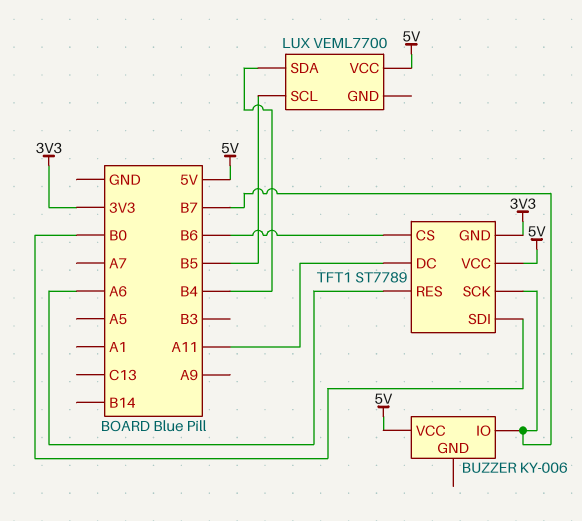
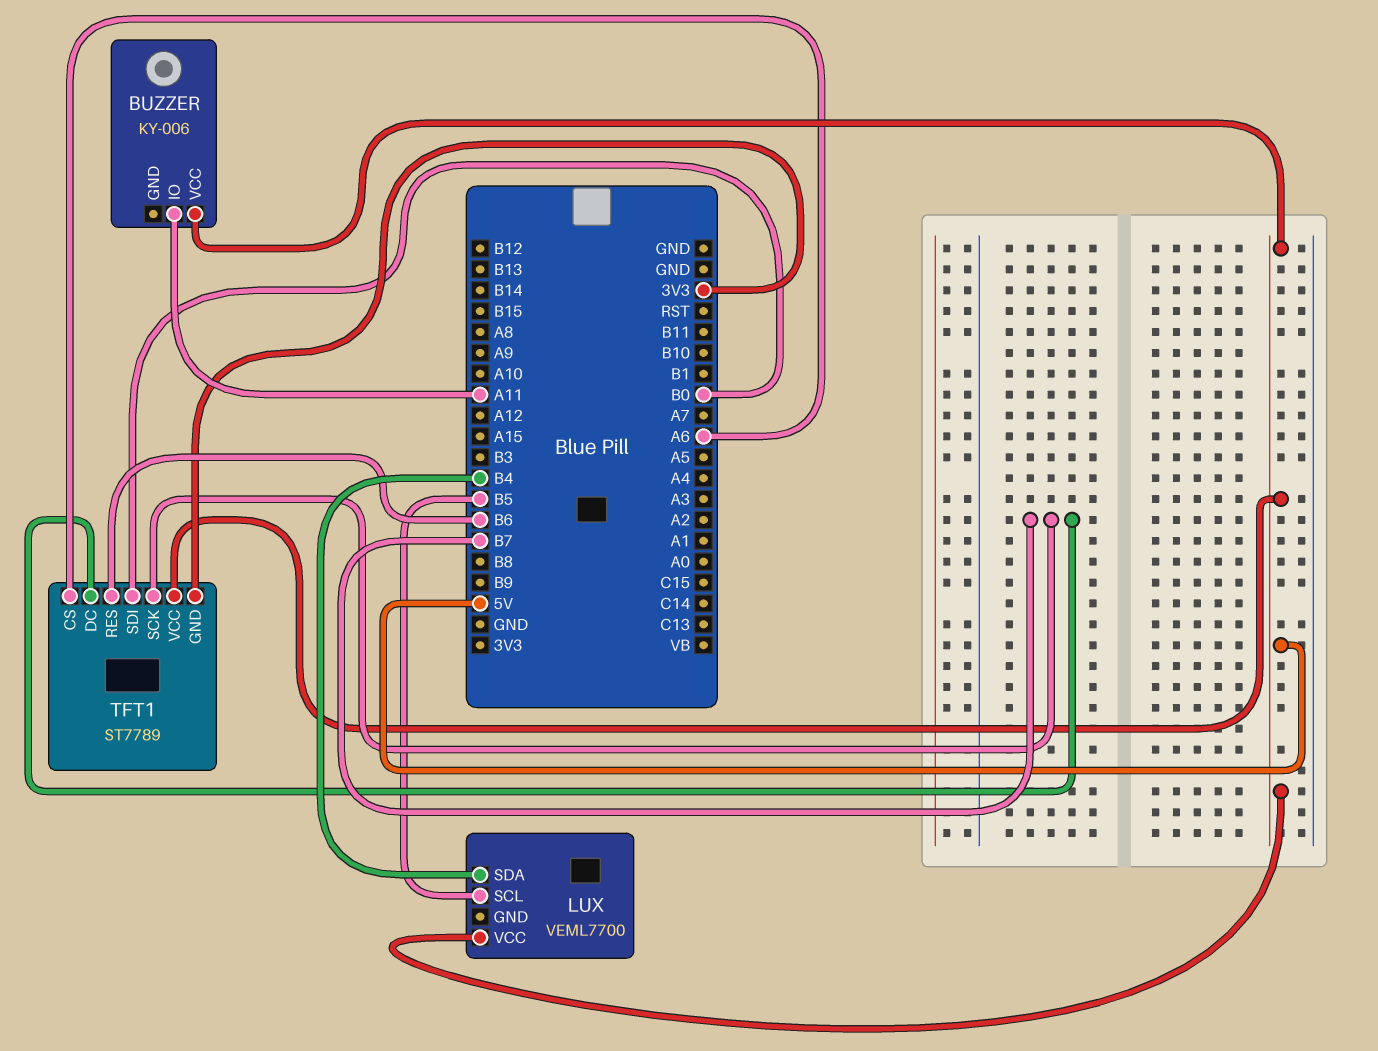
BUZZER pin IO: B7 -> A11
TFT1 pin CS: B6 -> A6
TFT1 pin DC: A11 -> B7
TFT1 pin RES: A6 -> B6

